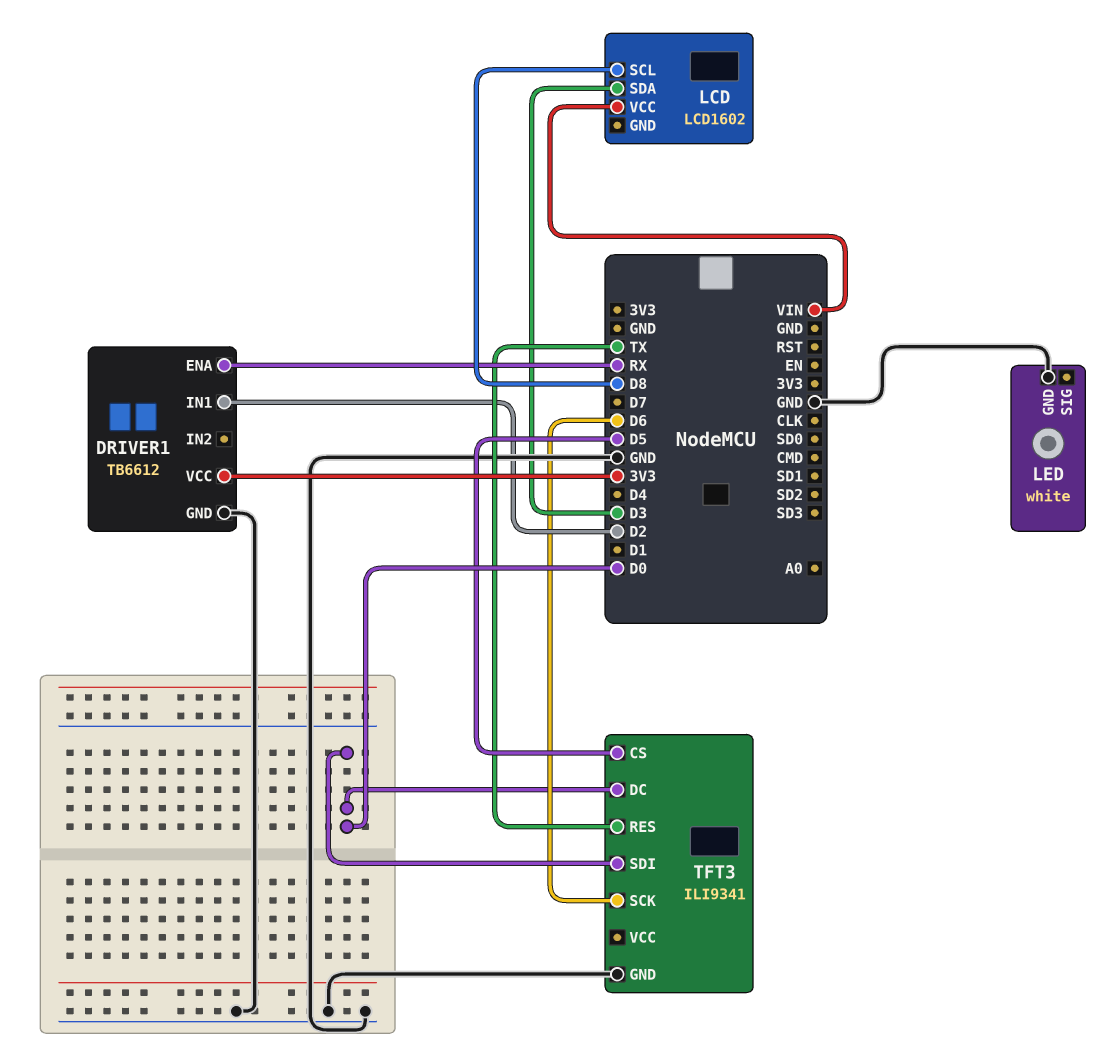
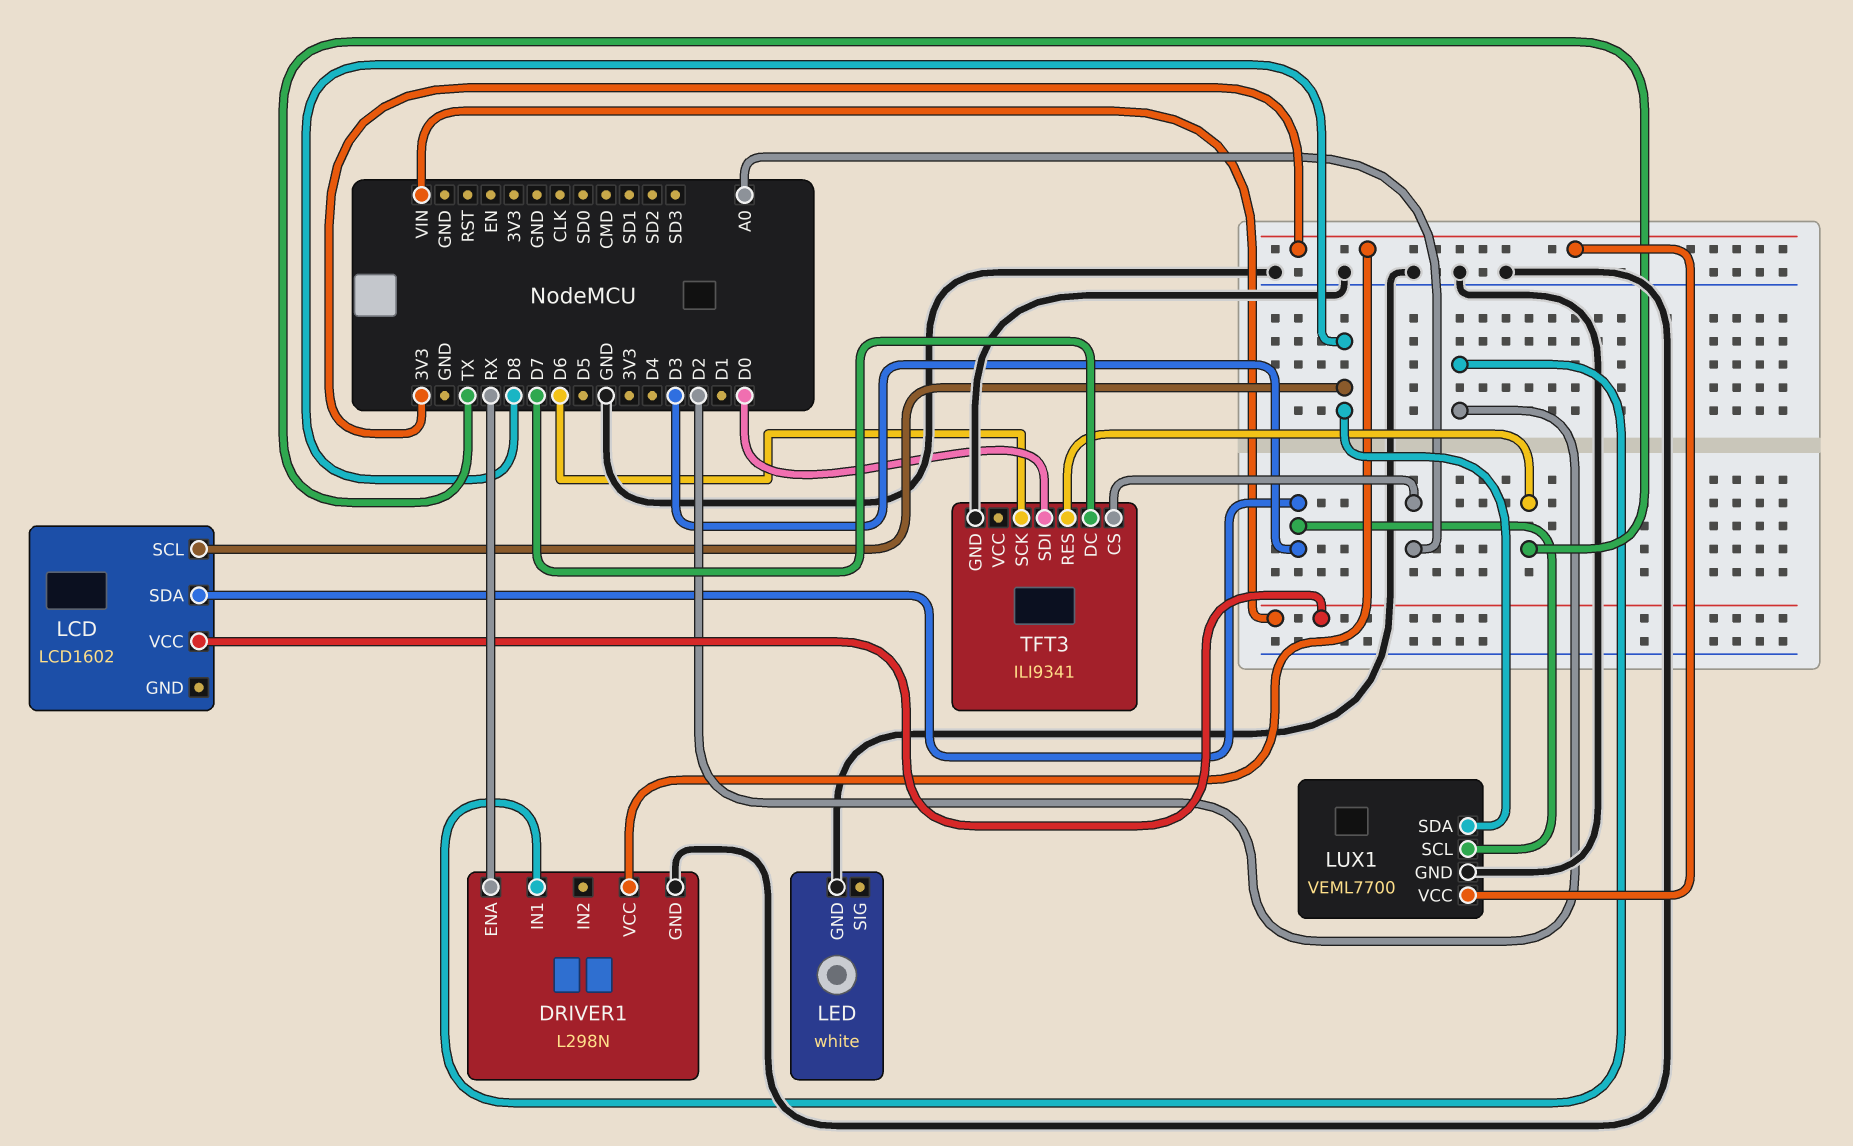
DRIVER1: TB6612 -> L298N
LUX1: none -> VEML7700
LUX1 pin GND: none -> GND
LUX1 pin SCL: none -> D3
LUX1 pin SDA: none -> D8
LUX1 pin VCC: none -> 3V3
TFT3 pin CS: D5 -> A0
TFT3 pin DC: D0 -> D7

